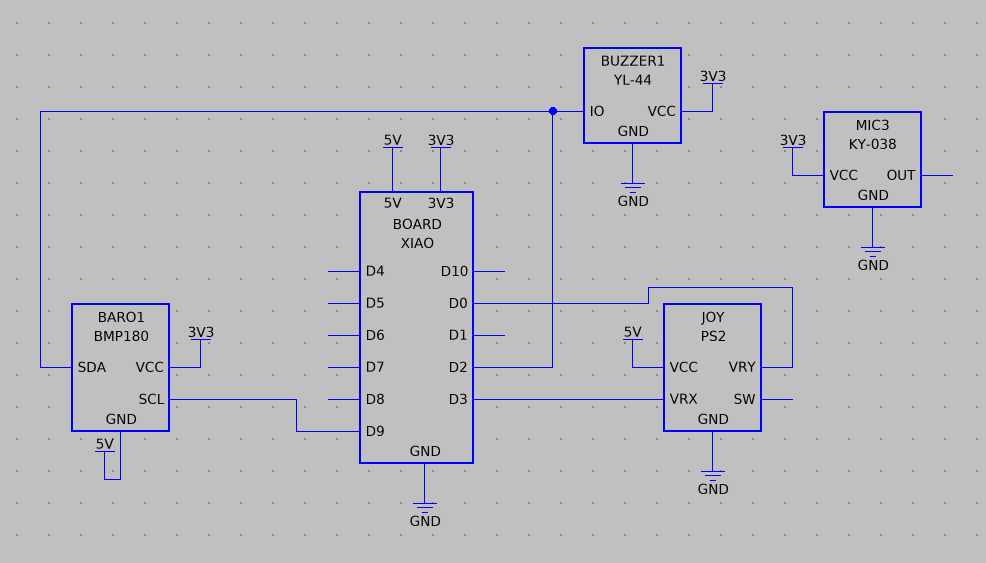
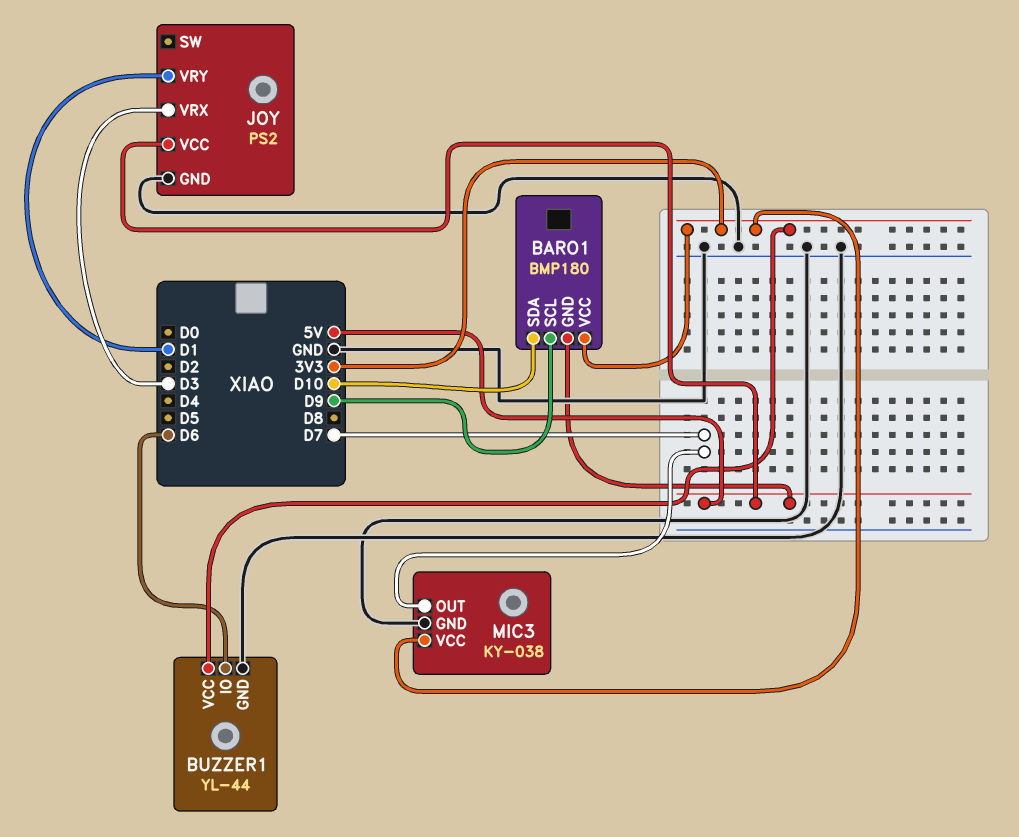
BARO1 pin SDA: D2 -> D10
BUZZER1 pin IO: D2 -> D6
JOY pin VRY: D0 -> D1
MIC3 pin OUT: none -> D7

